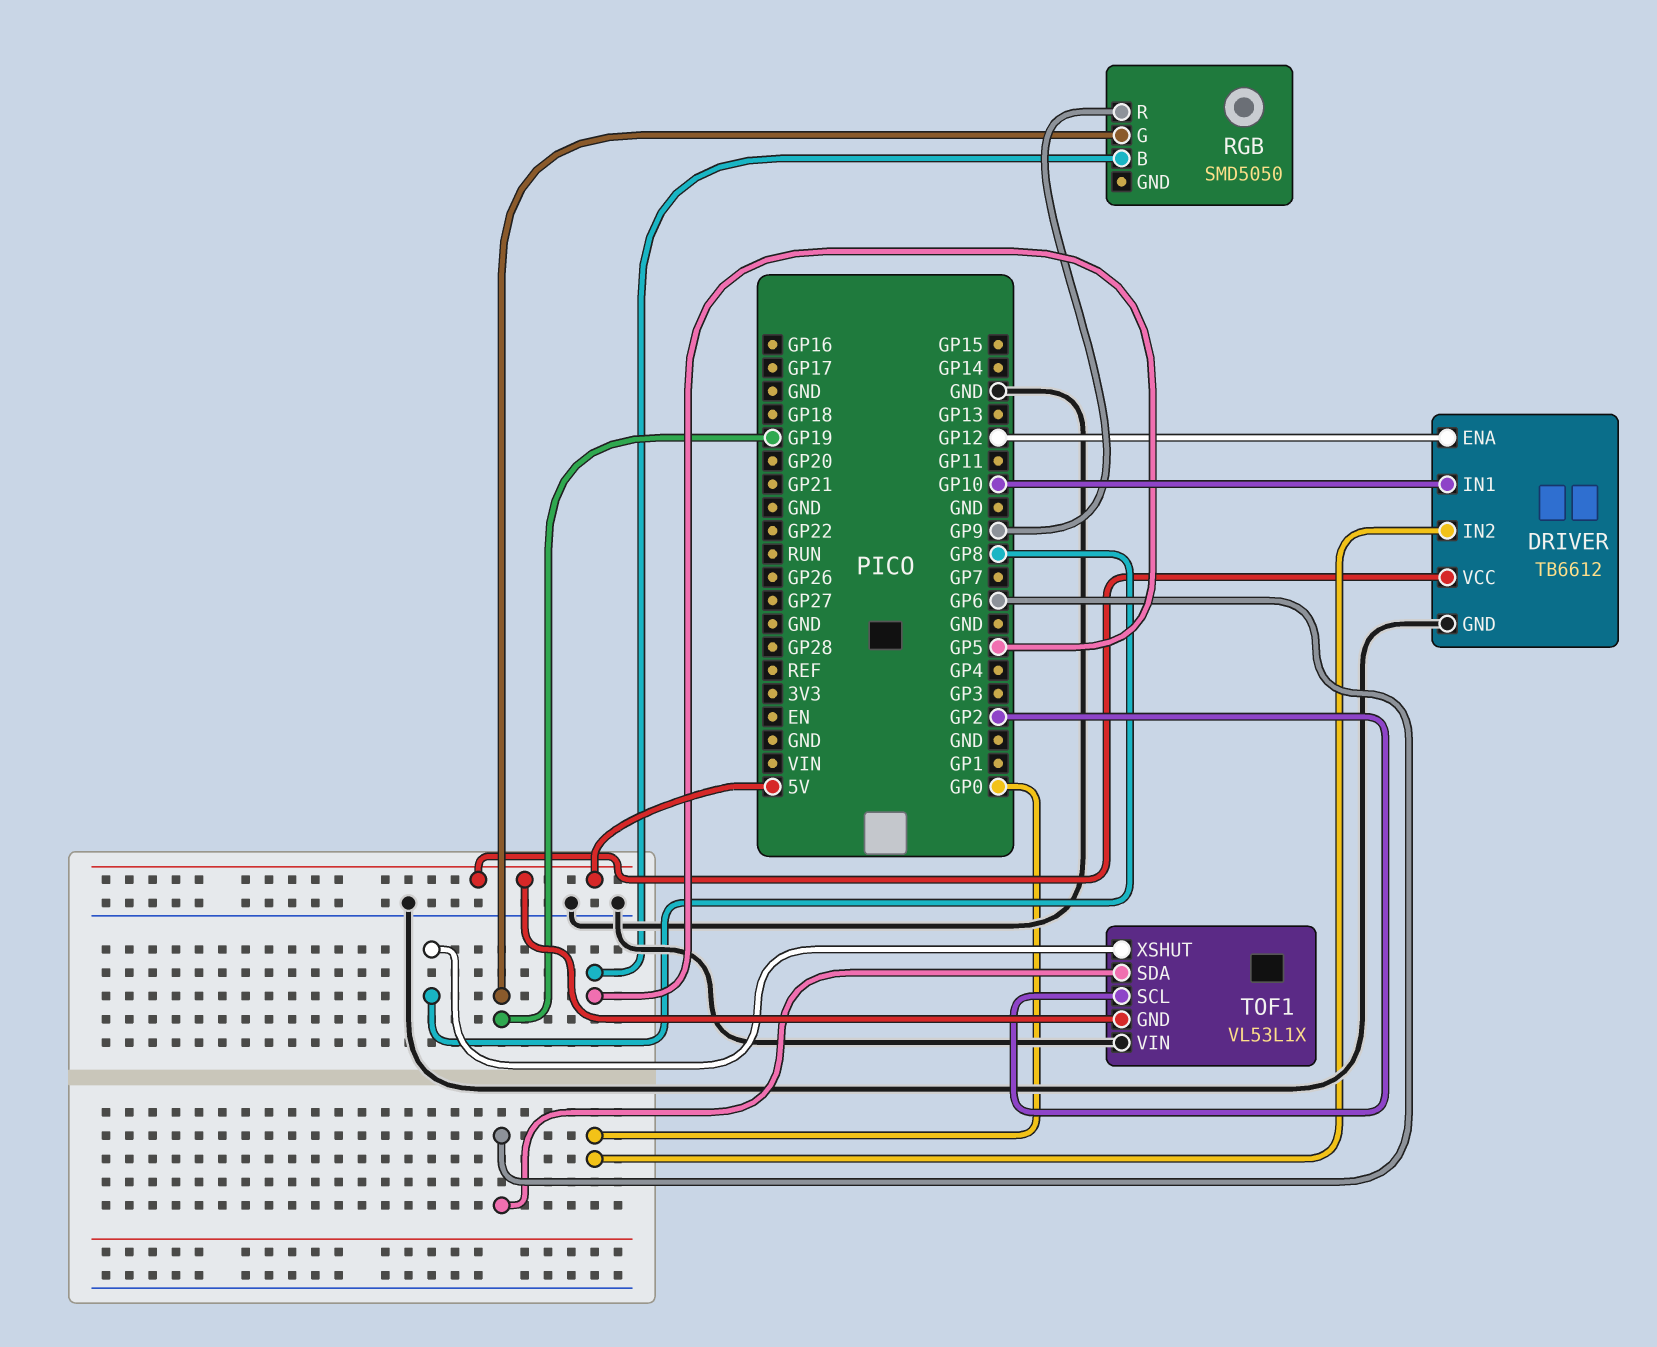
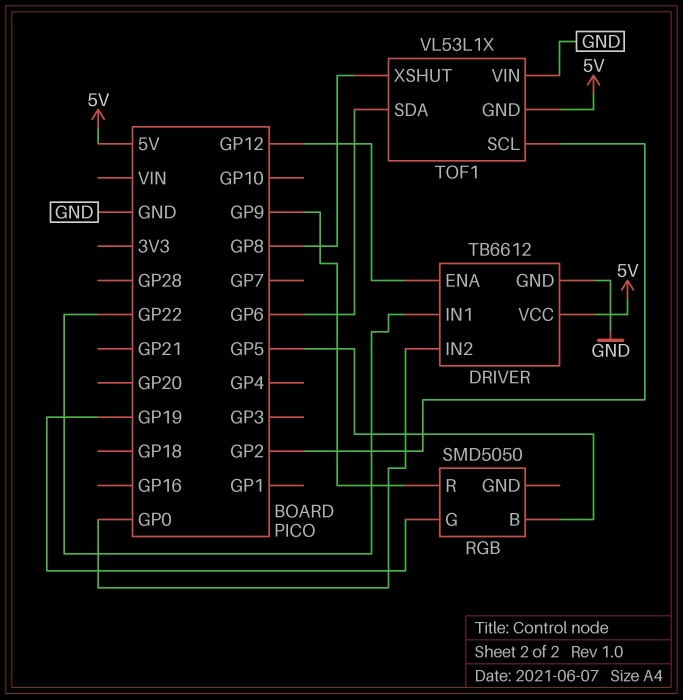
DRIVER pin IN1: GP10 -> GP22

